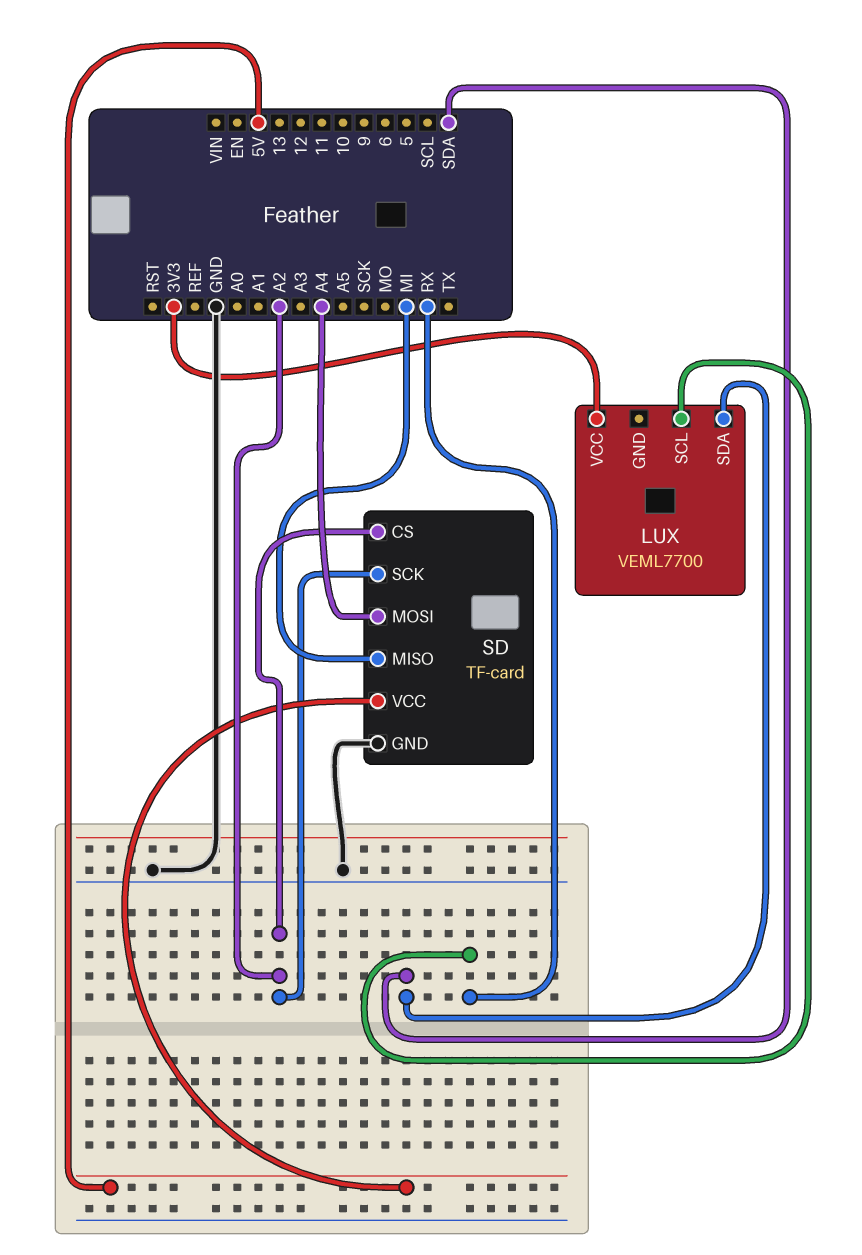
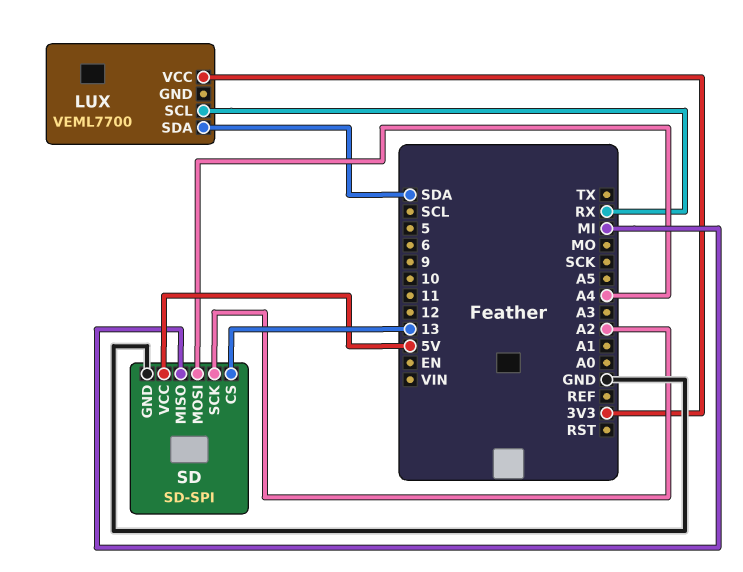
SD: TF-card -> SD-SPI
SD pin CS: A2 -> 13

